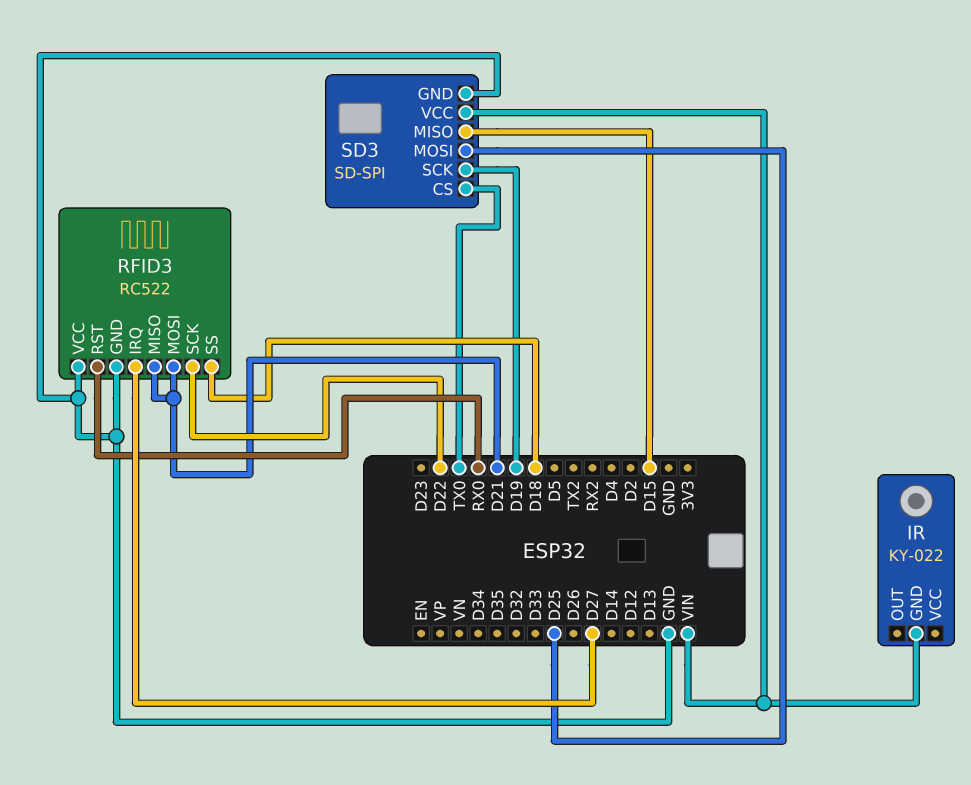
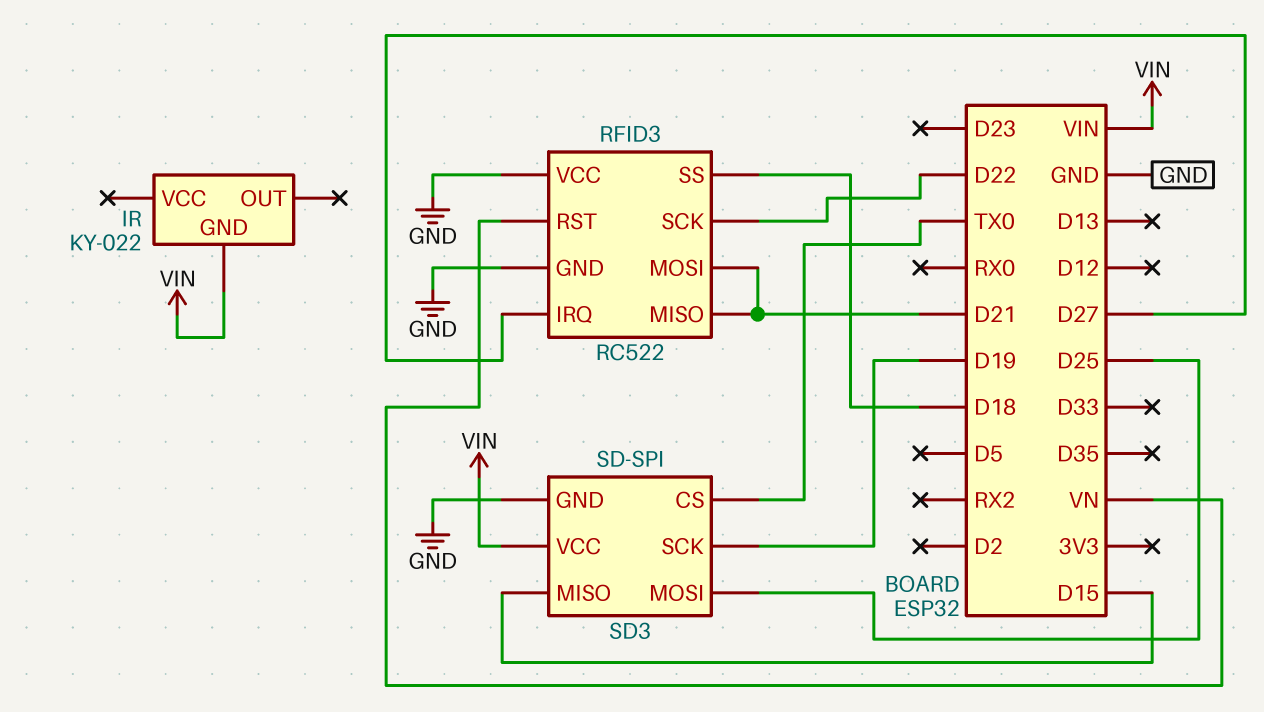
RFID3 pin RST: RX0 -> VN

